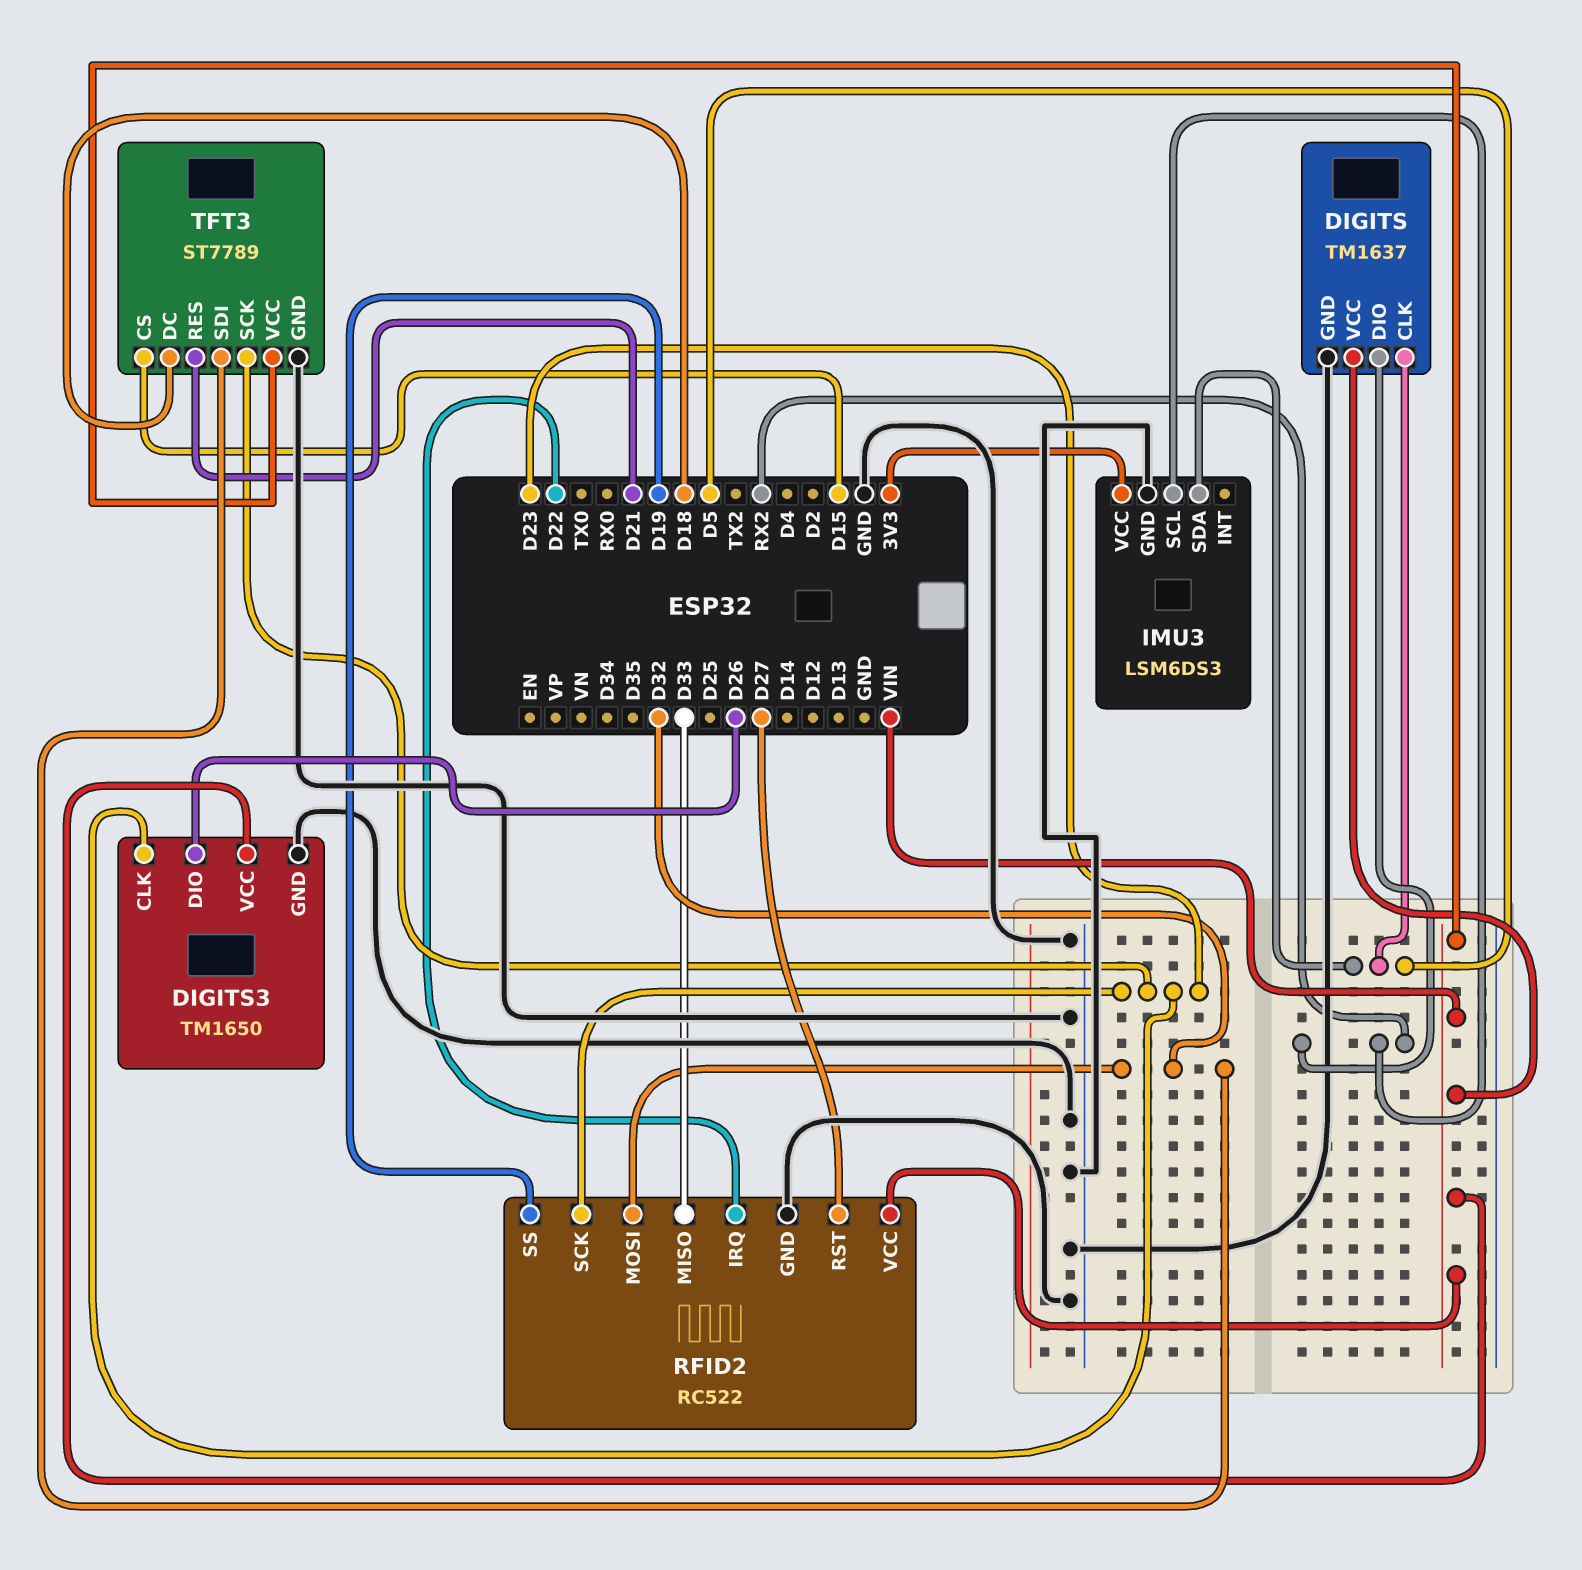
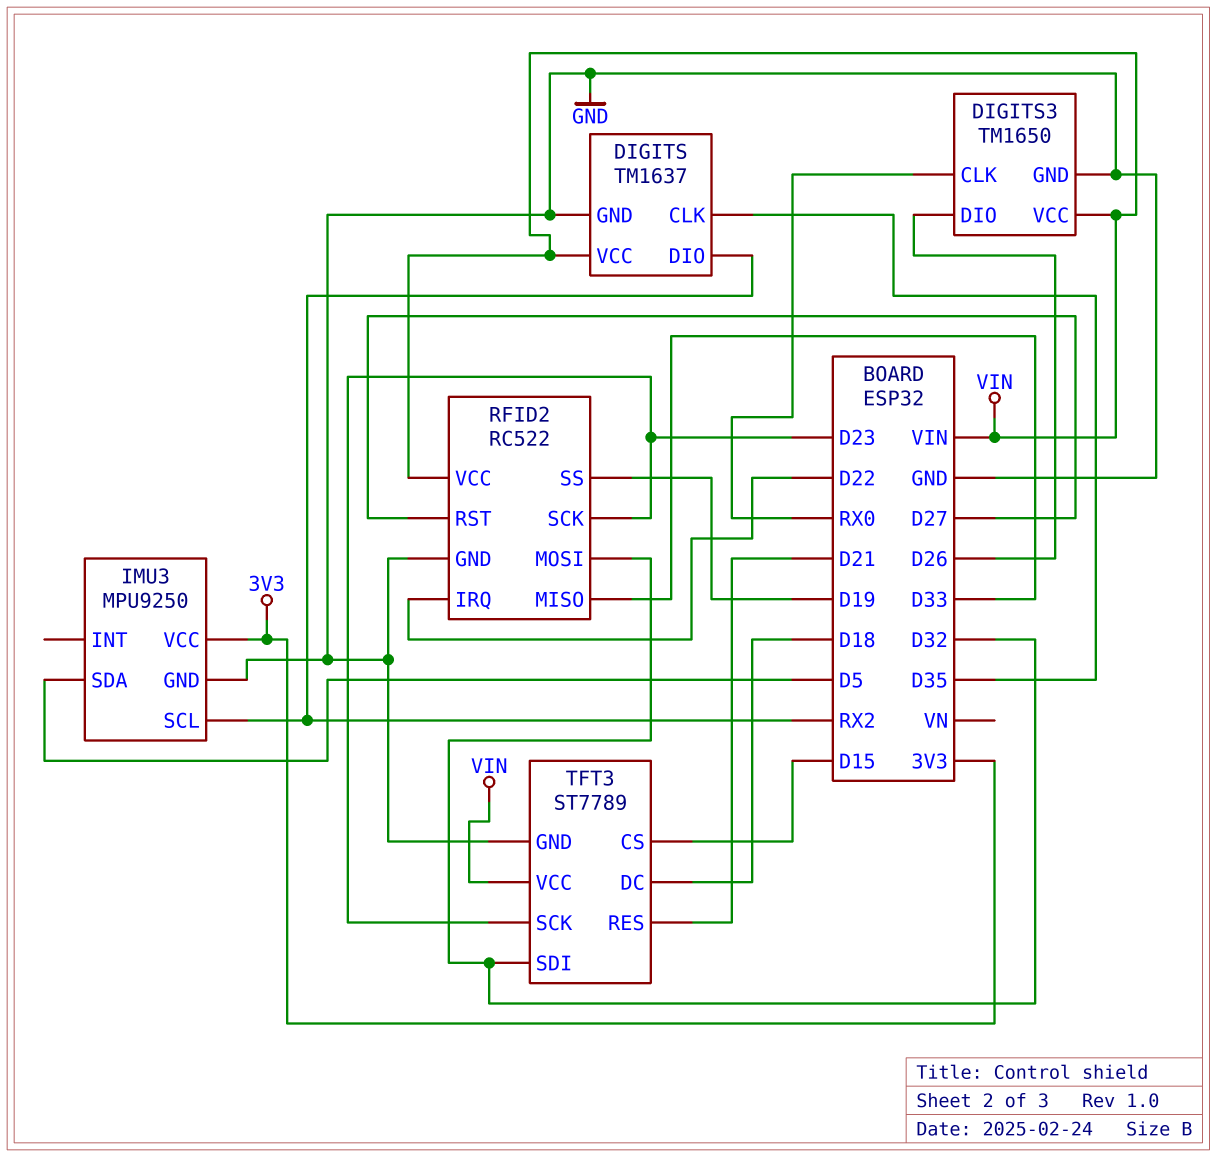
DIGITS pin CLK: D5 -> D35
DIGITS3 pin CLK: D23 -> RX0
IMU3: LSM6DS3 -> MPU9250

